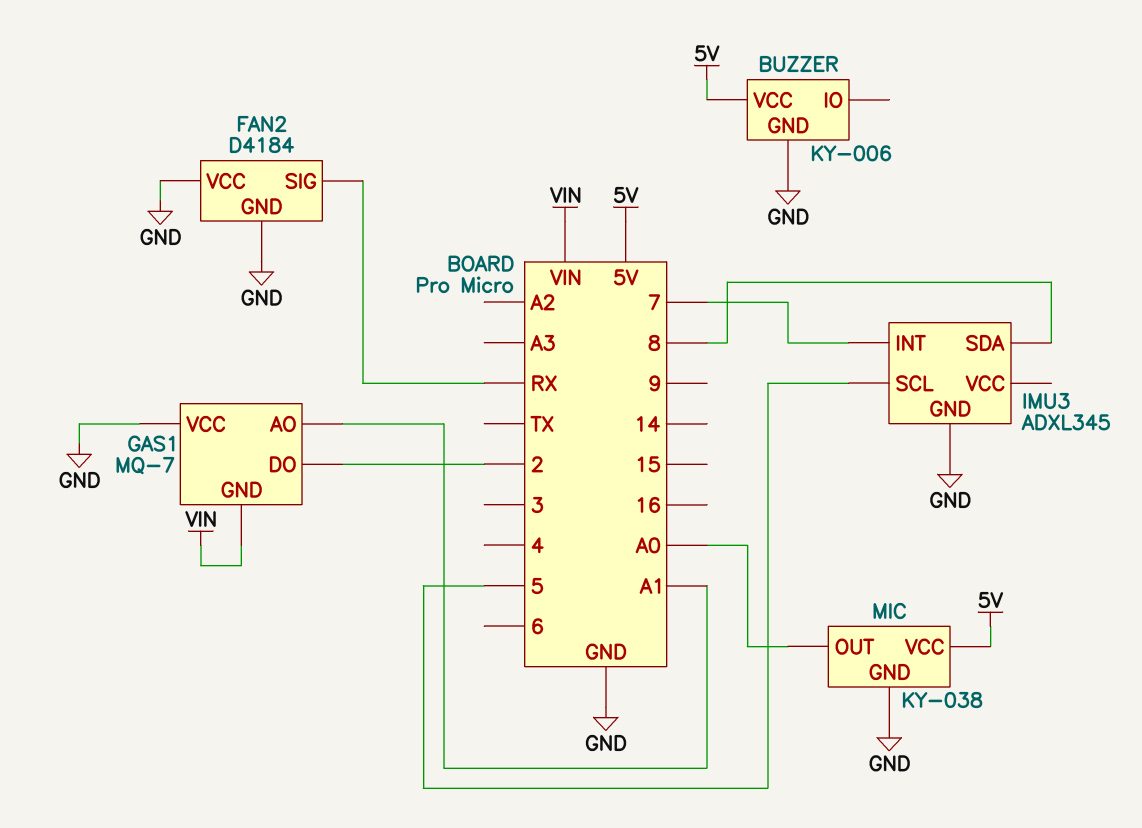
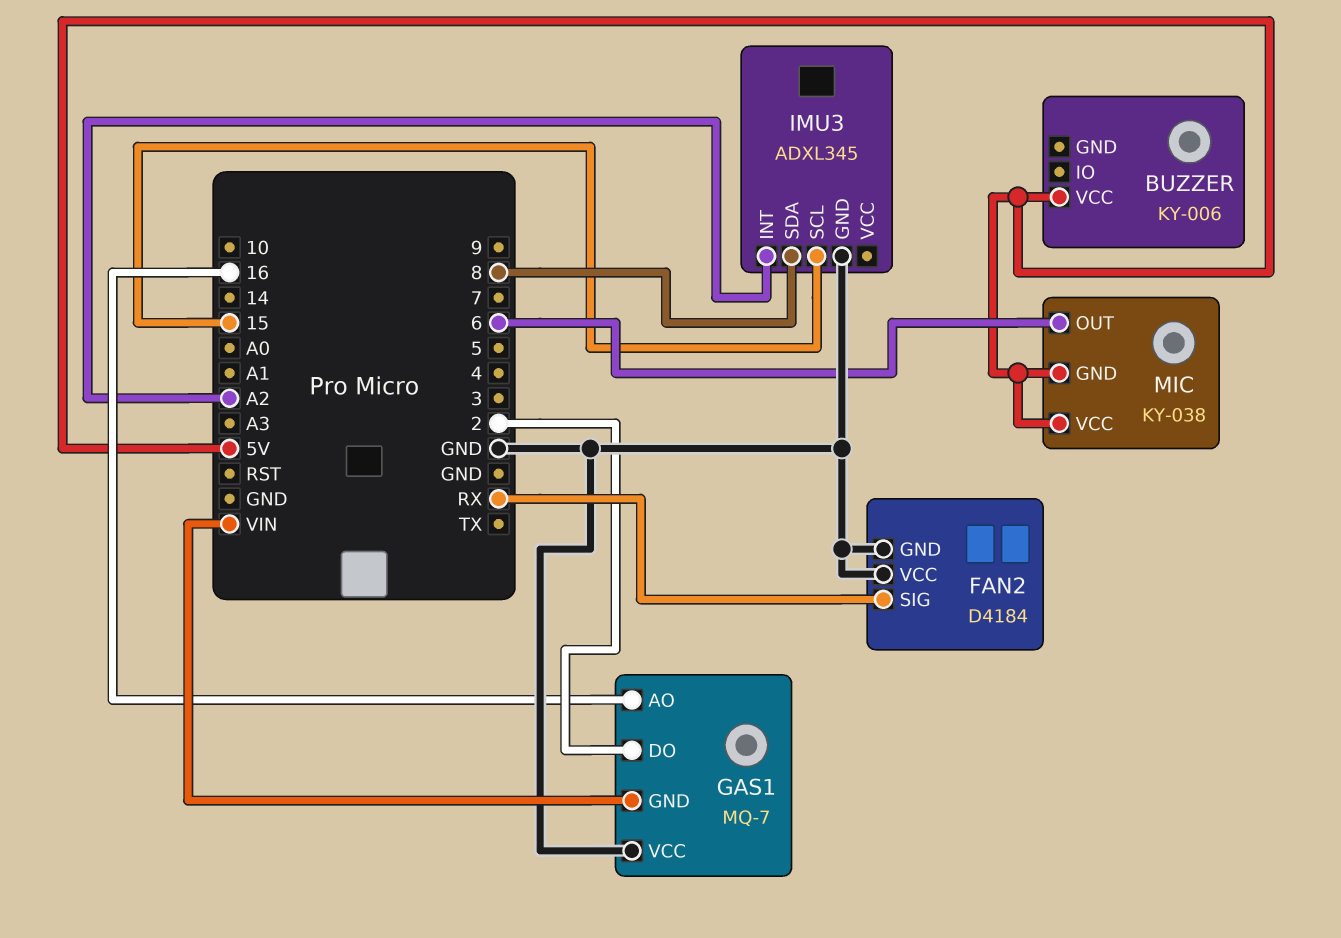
BUZZER pin GND: GND -> none
GAS1 pin AO: A1 -> 16
IMU3 pin INT: 7 -> A2
IMU3 pin SCL: 5 -> 15
MIC pin GND: GND -> 5V
MIC pin OUT: A0 -> 6

